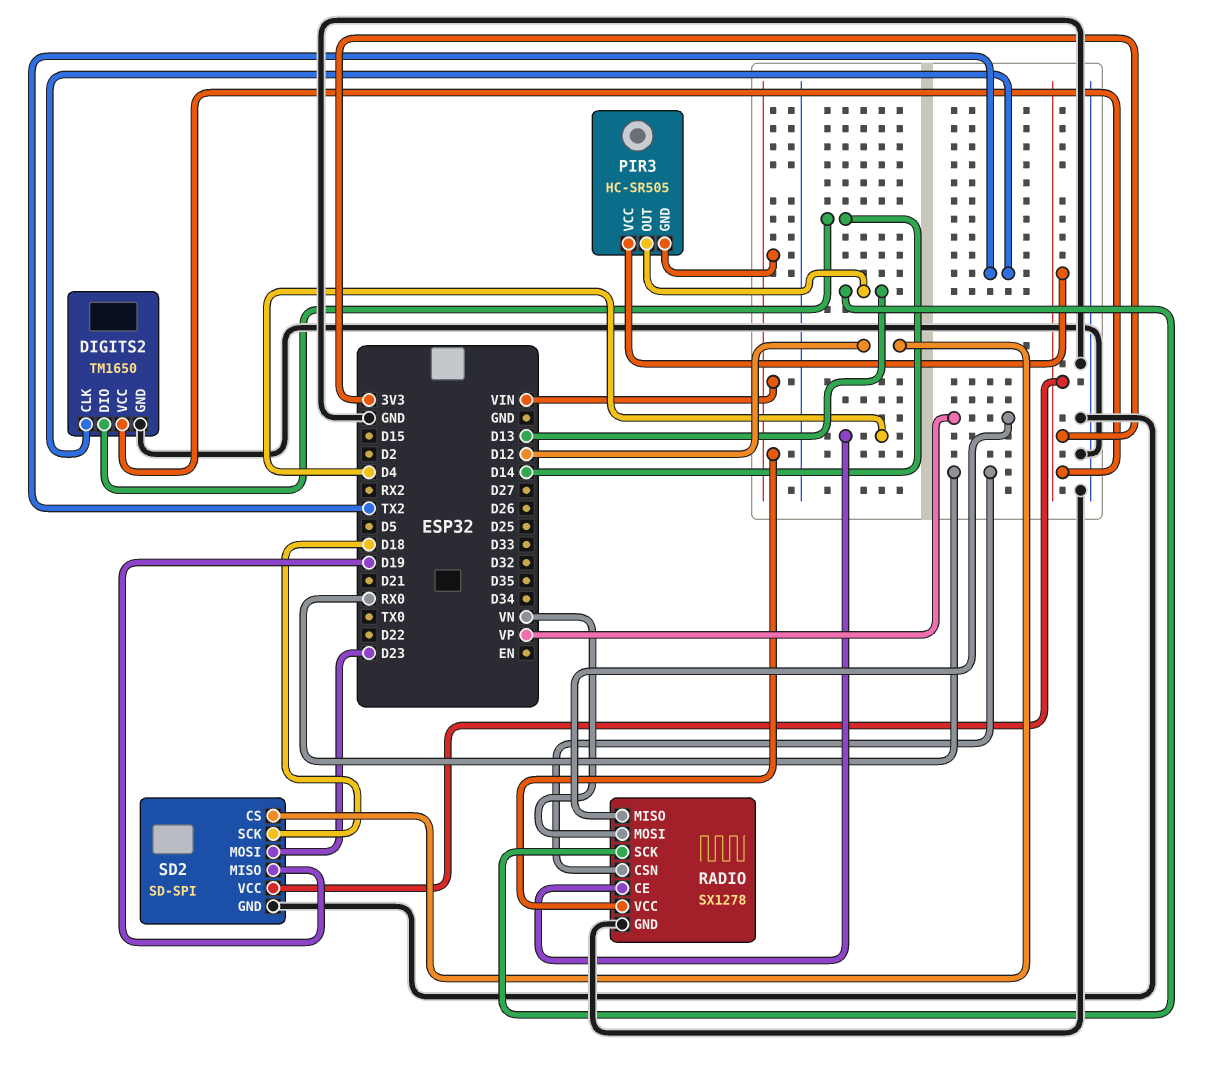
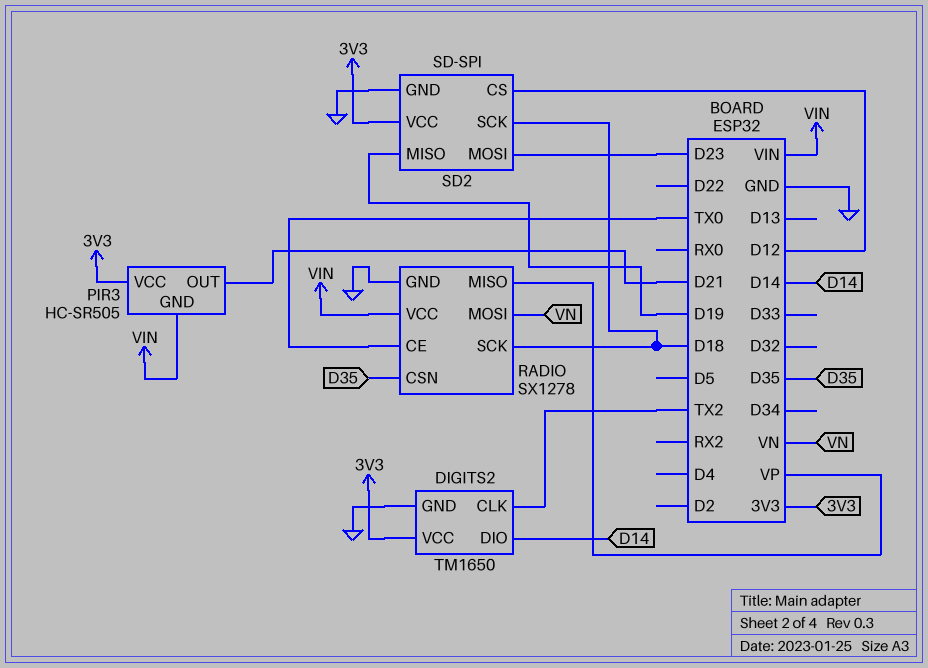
PIR3 pin OUT: D13 -> D21
RADIO pin CE: D4 -> TX0
RADIO pin CSN: RX0 -> D35
RADIO pin SCK: D13 -> D18

